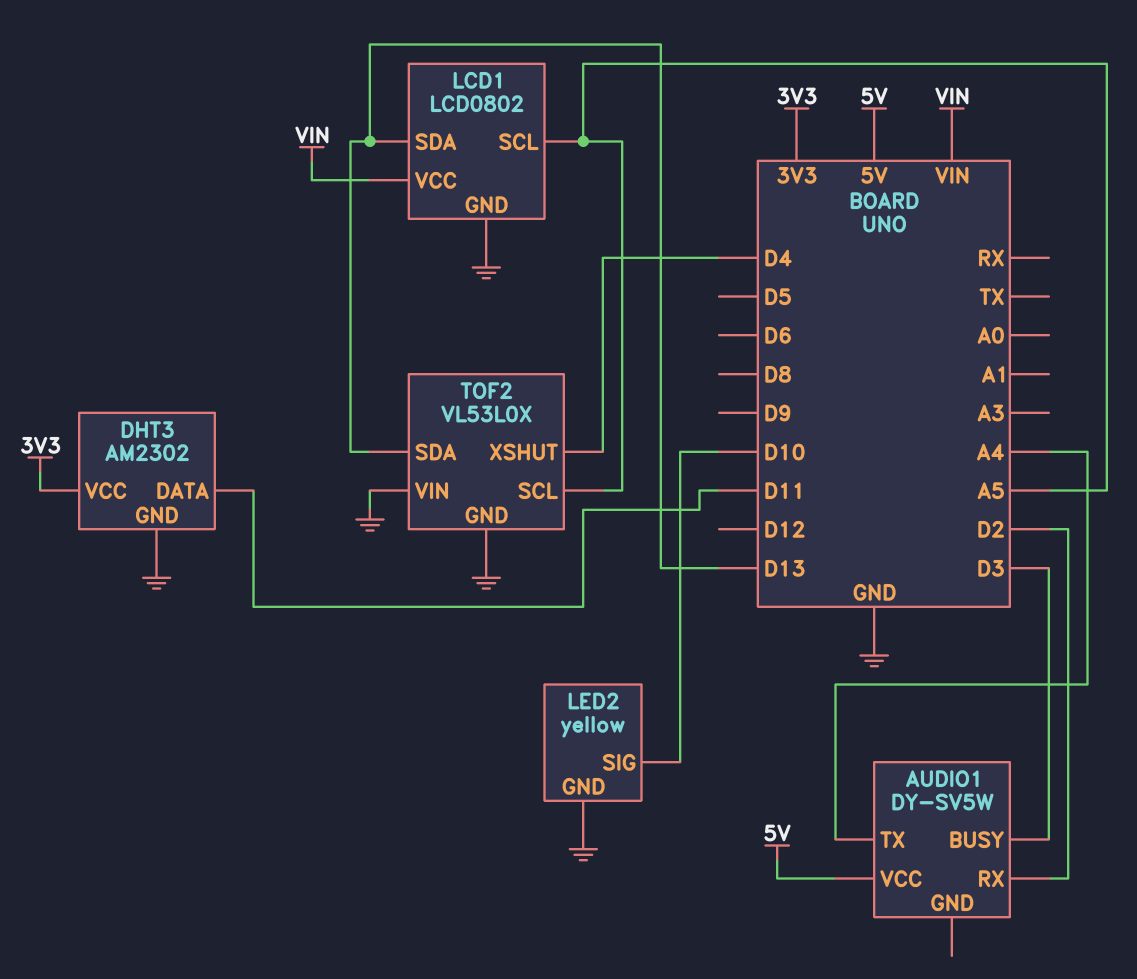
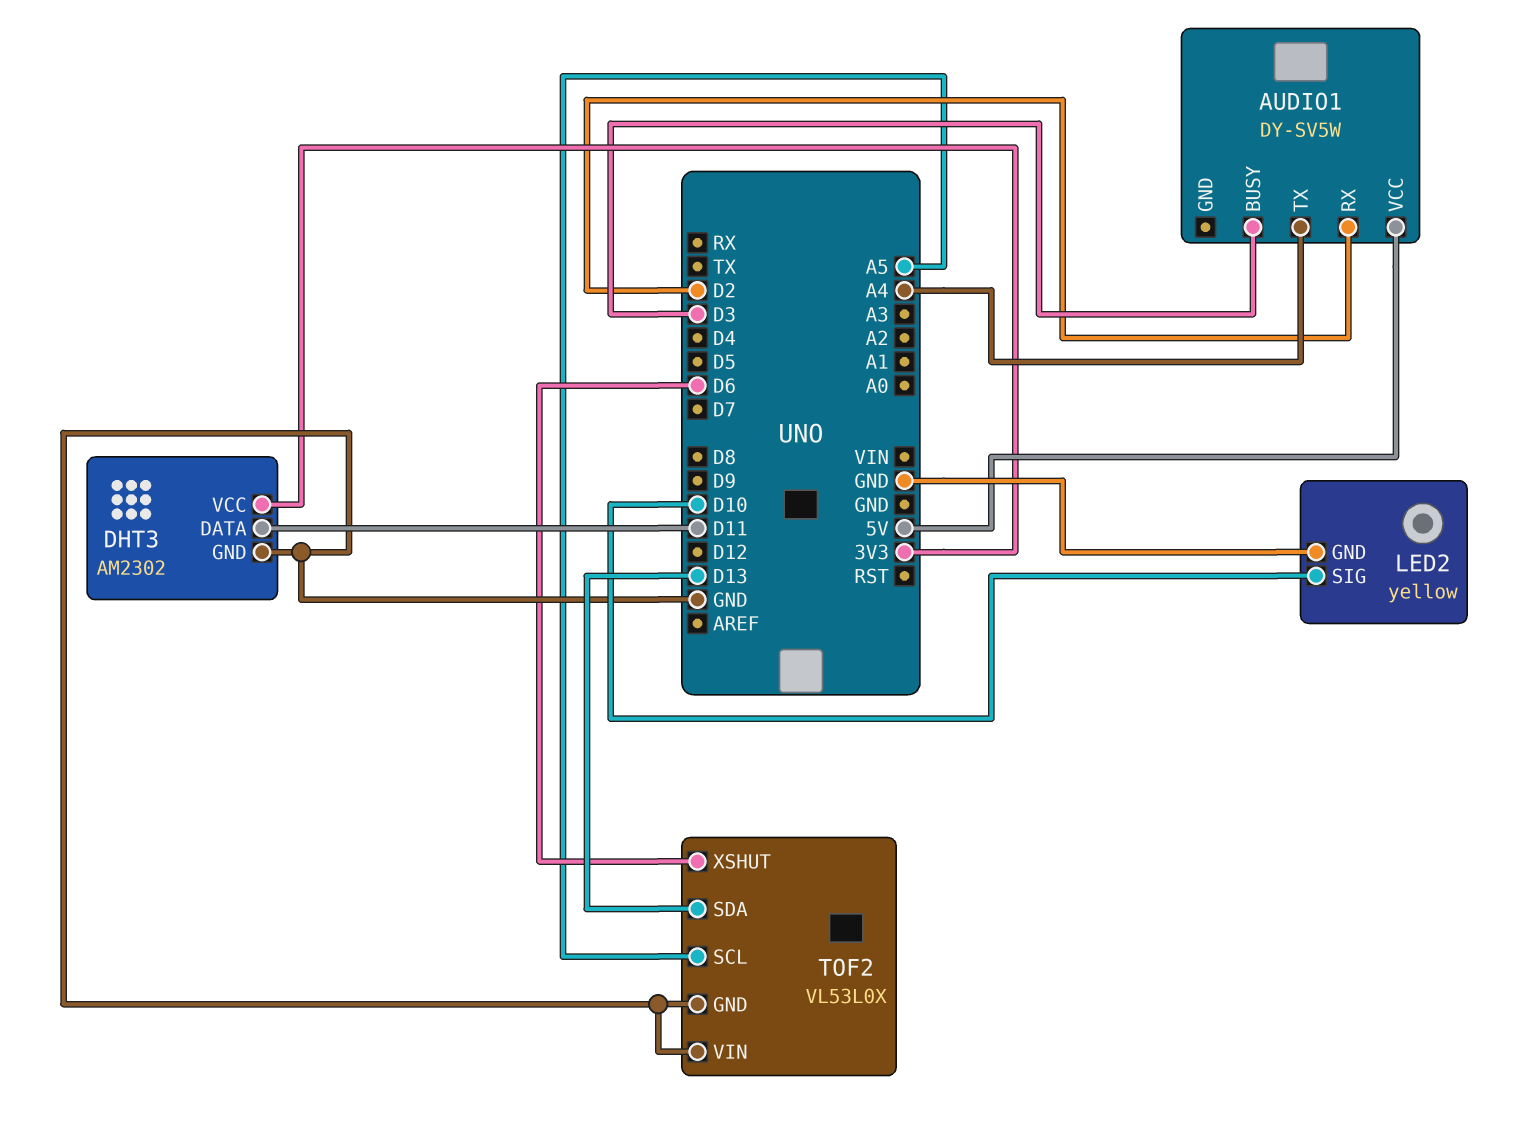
LCD1: LCD0802 -> none
LCD1 pin GND: GND -> none
LCD1 pin SCL: A5 -> none
LCD1 pin SDA: D13 -> none
LCD1 pin VCC: VIN -> none
TOF2 pin XSHUT: D4 -> D6

